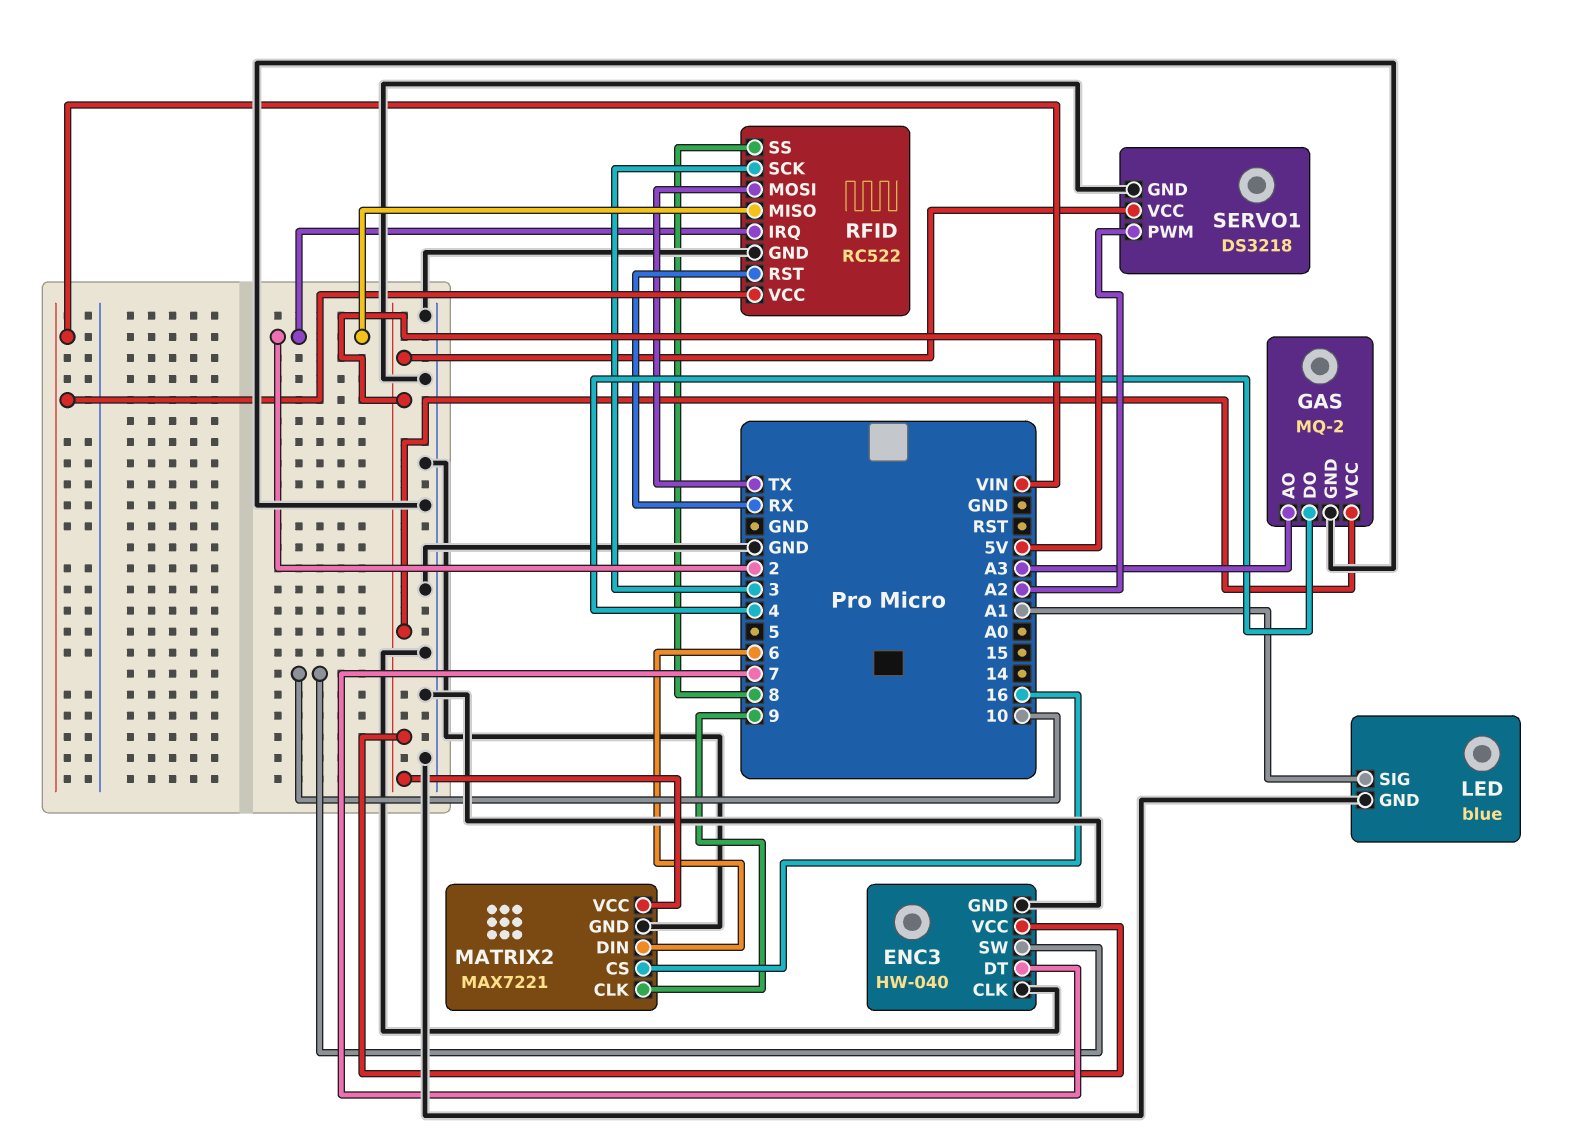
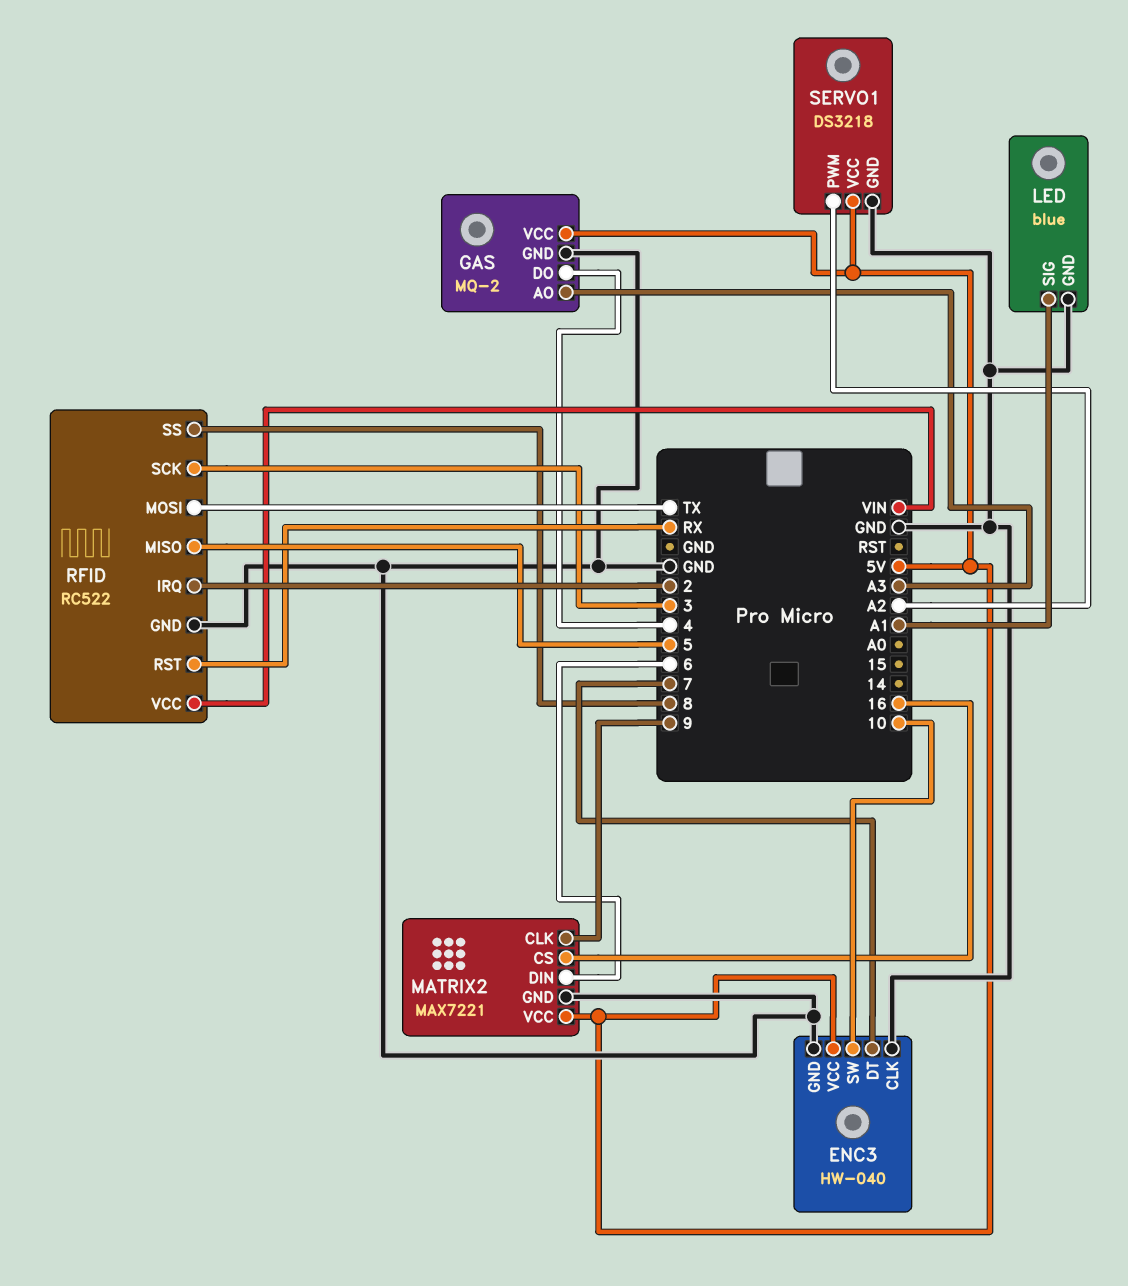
RFID pin MISO: 2 -> 5

